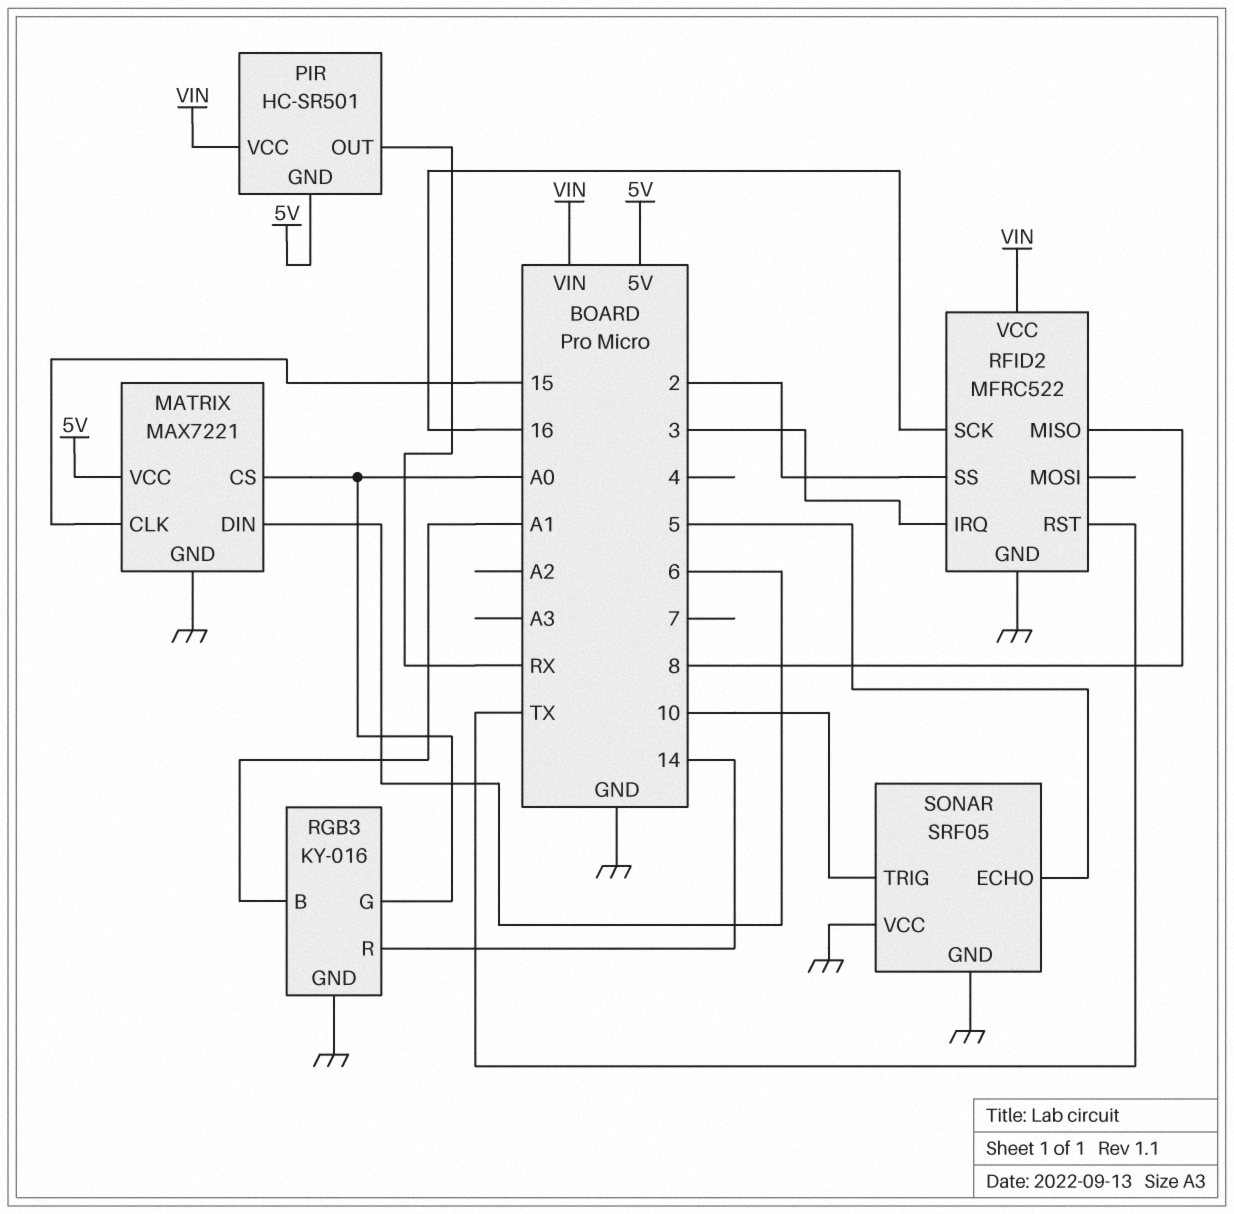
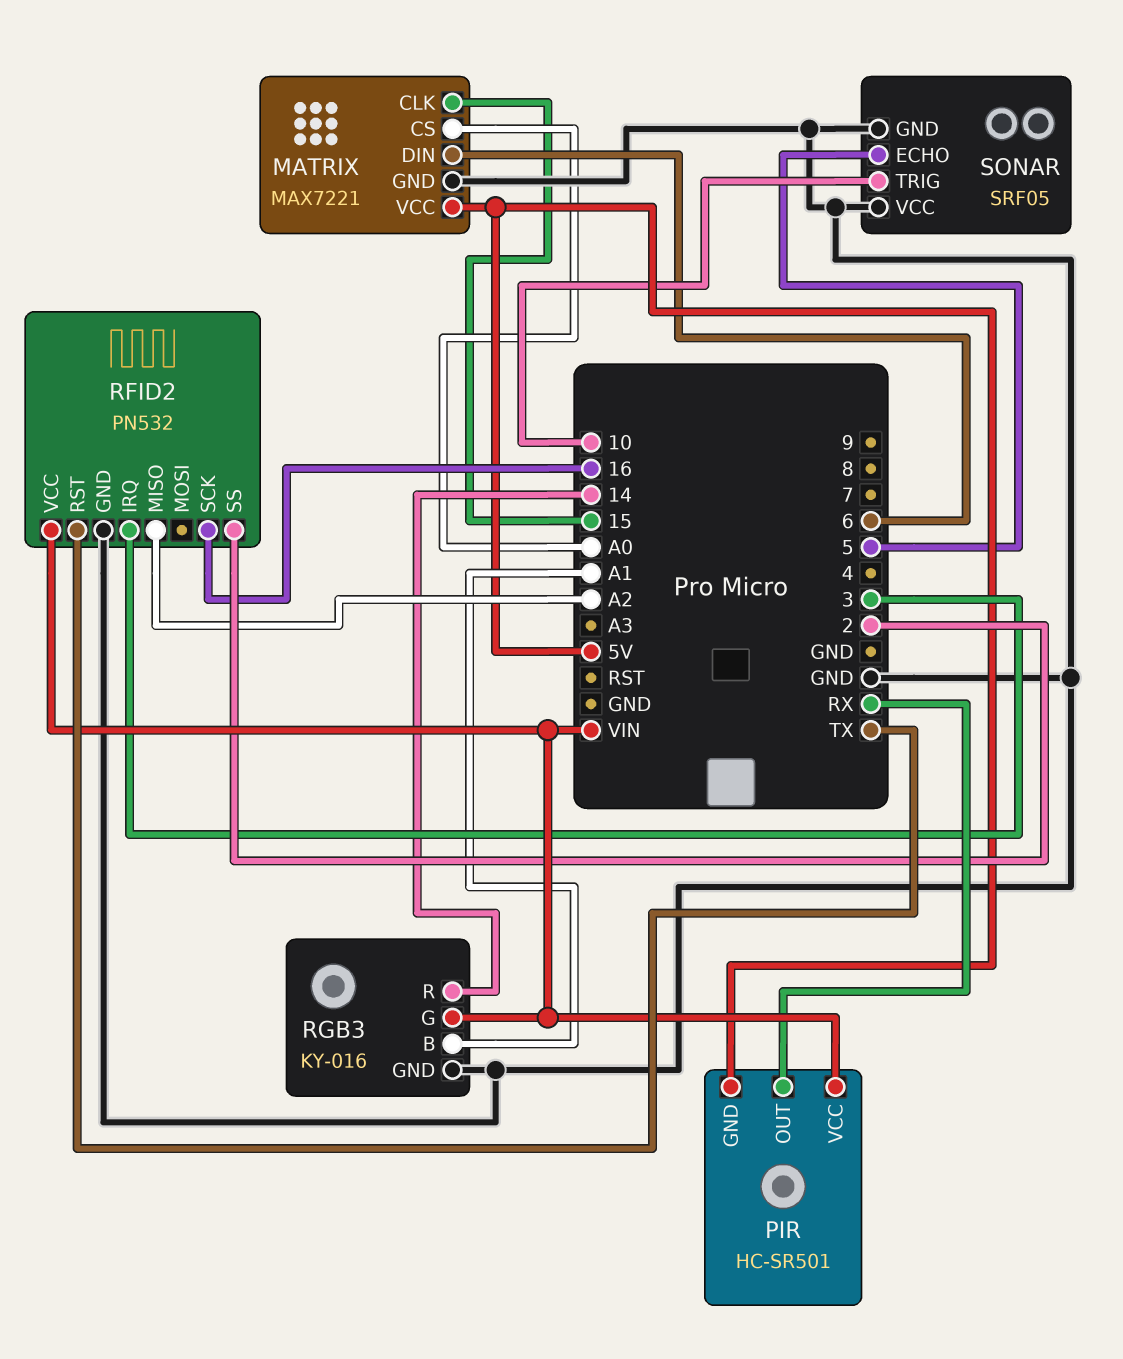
RFID2: MFRC522 -> PN532
RFID2 pin MISO: 8 -> A2
RGB3 pin G: A0 -> VIN

